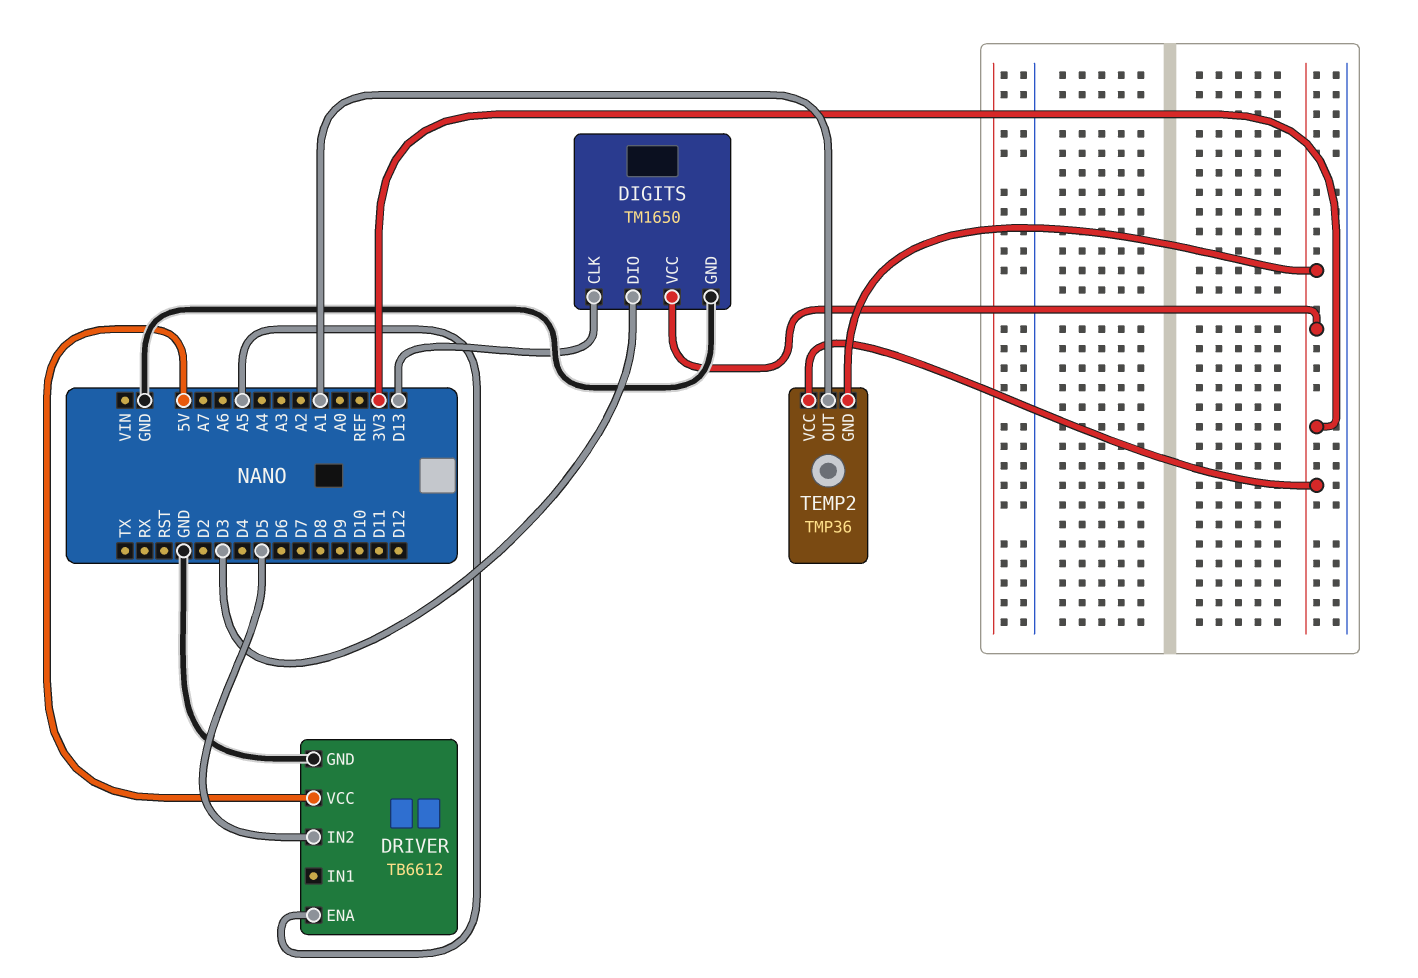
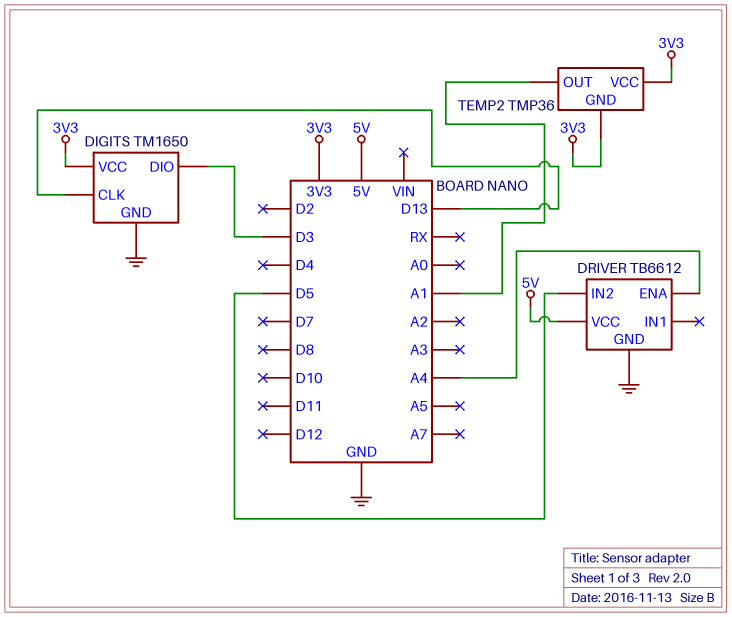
DRIVER pin ENA: A5 -> A4

